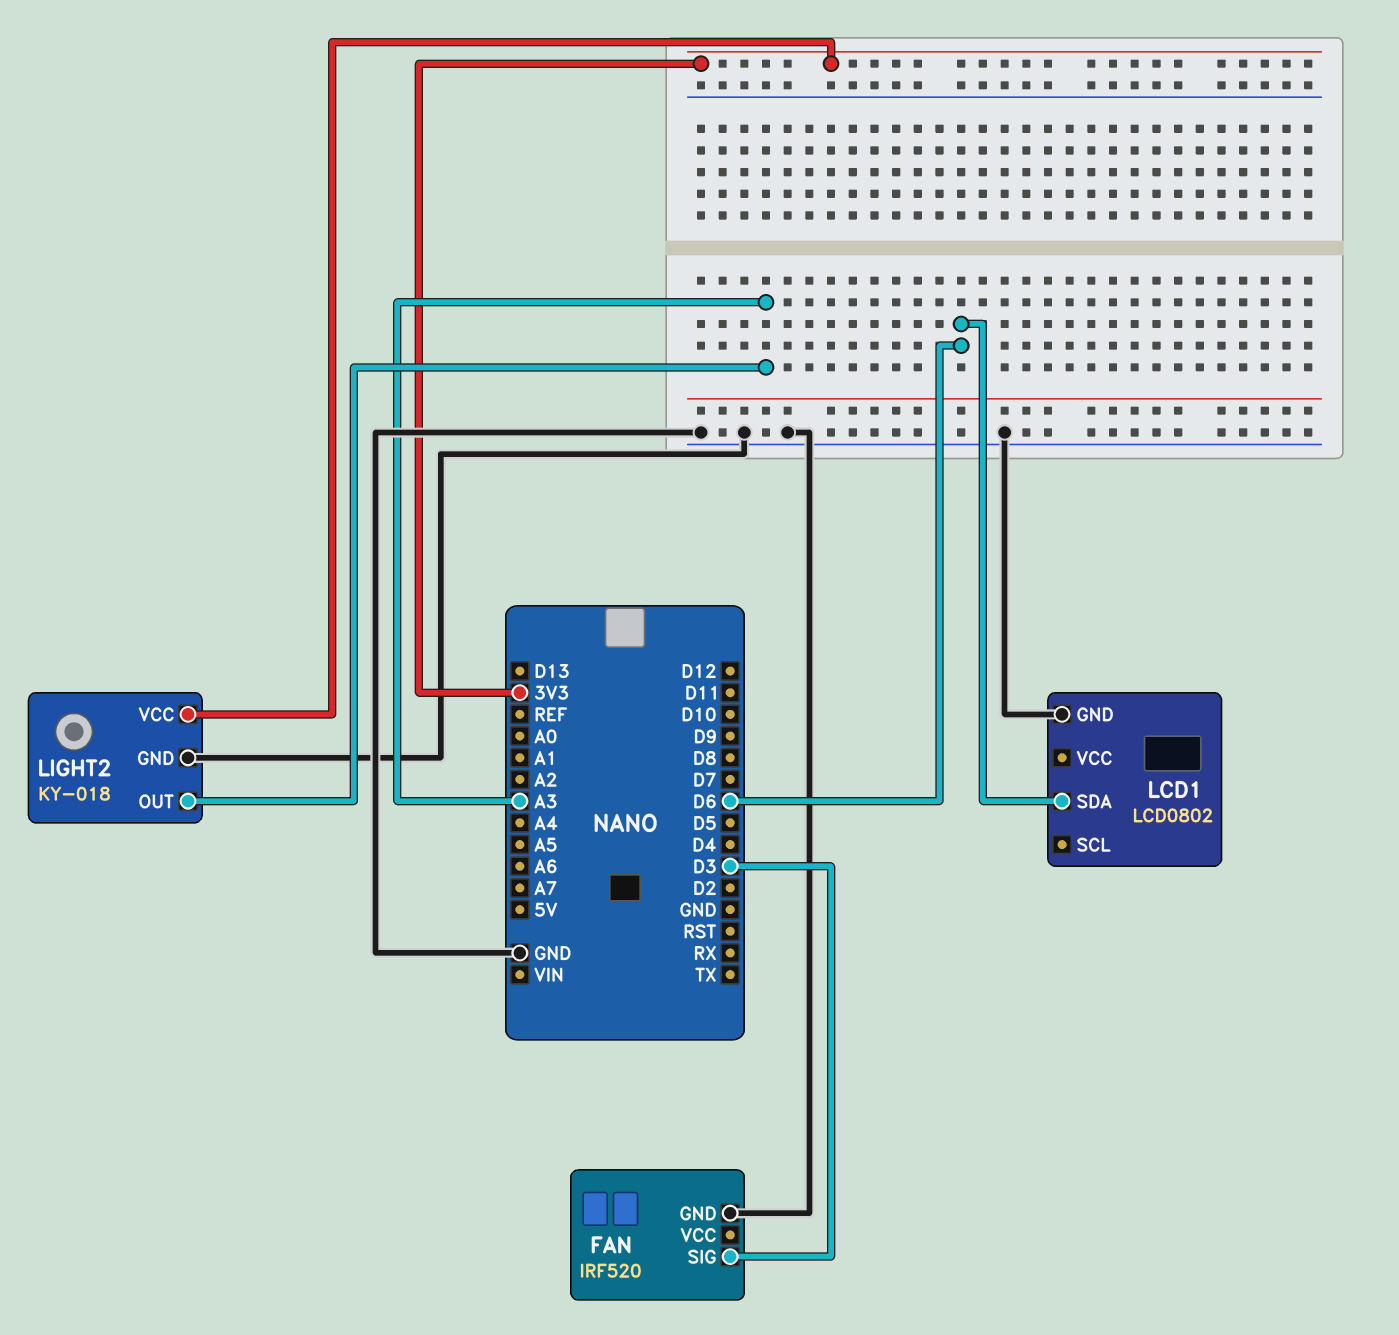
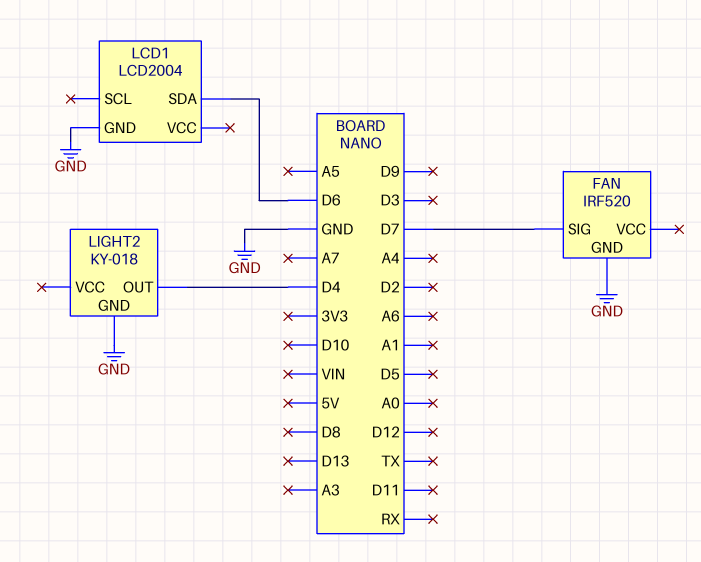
FAN pin SIG: D3 -> D7
LCD1: LCD0802 -> LCD2004
LIGHT2 pin OUT: A3 -> D4
LIGHT2 pin VCC: 3V3 -> none

